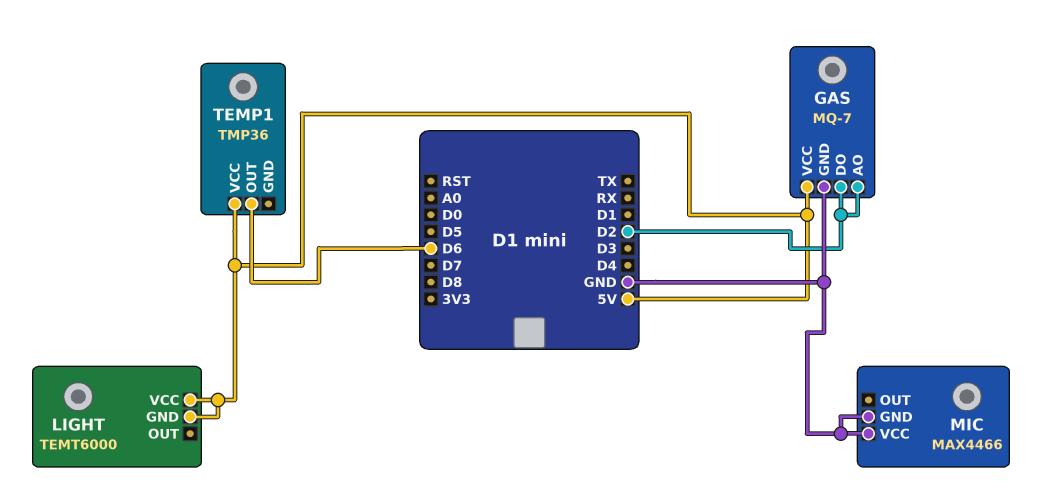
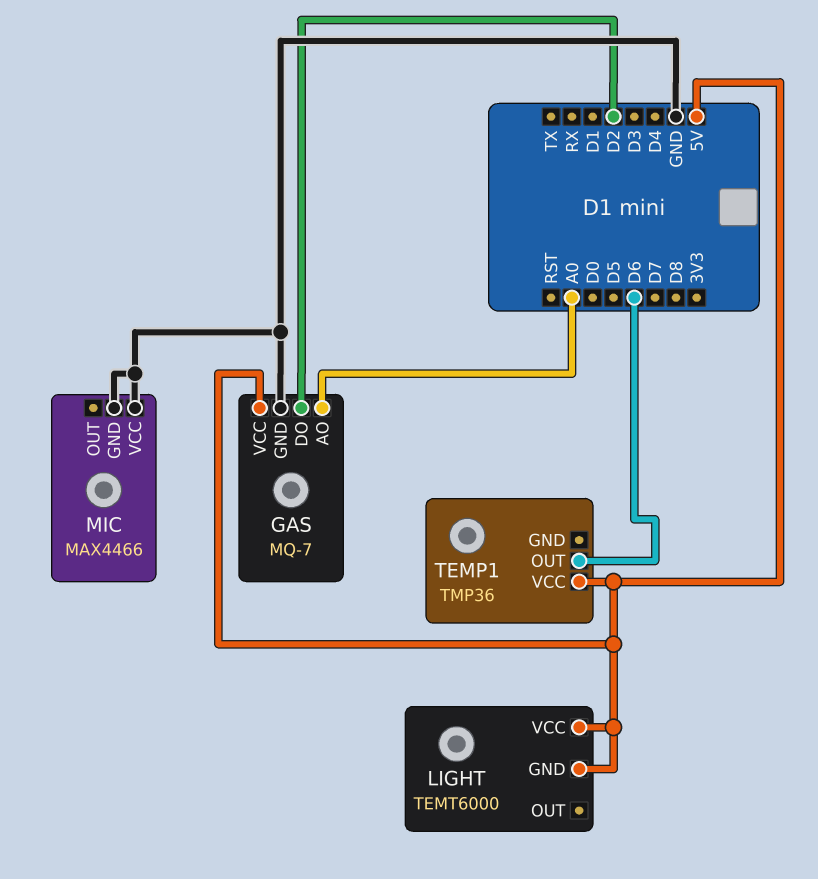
GAS pin AO: D2 -> A0

